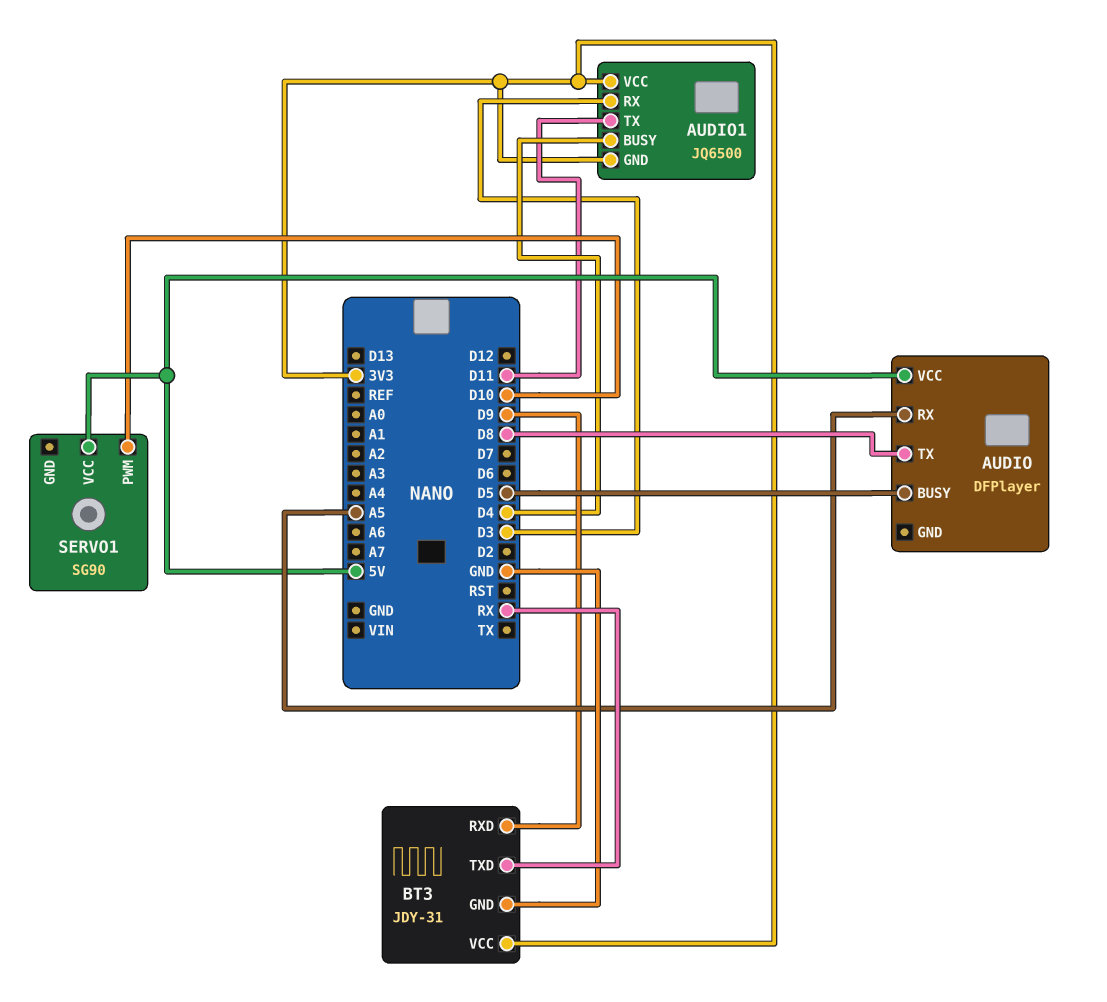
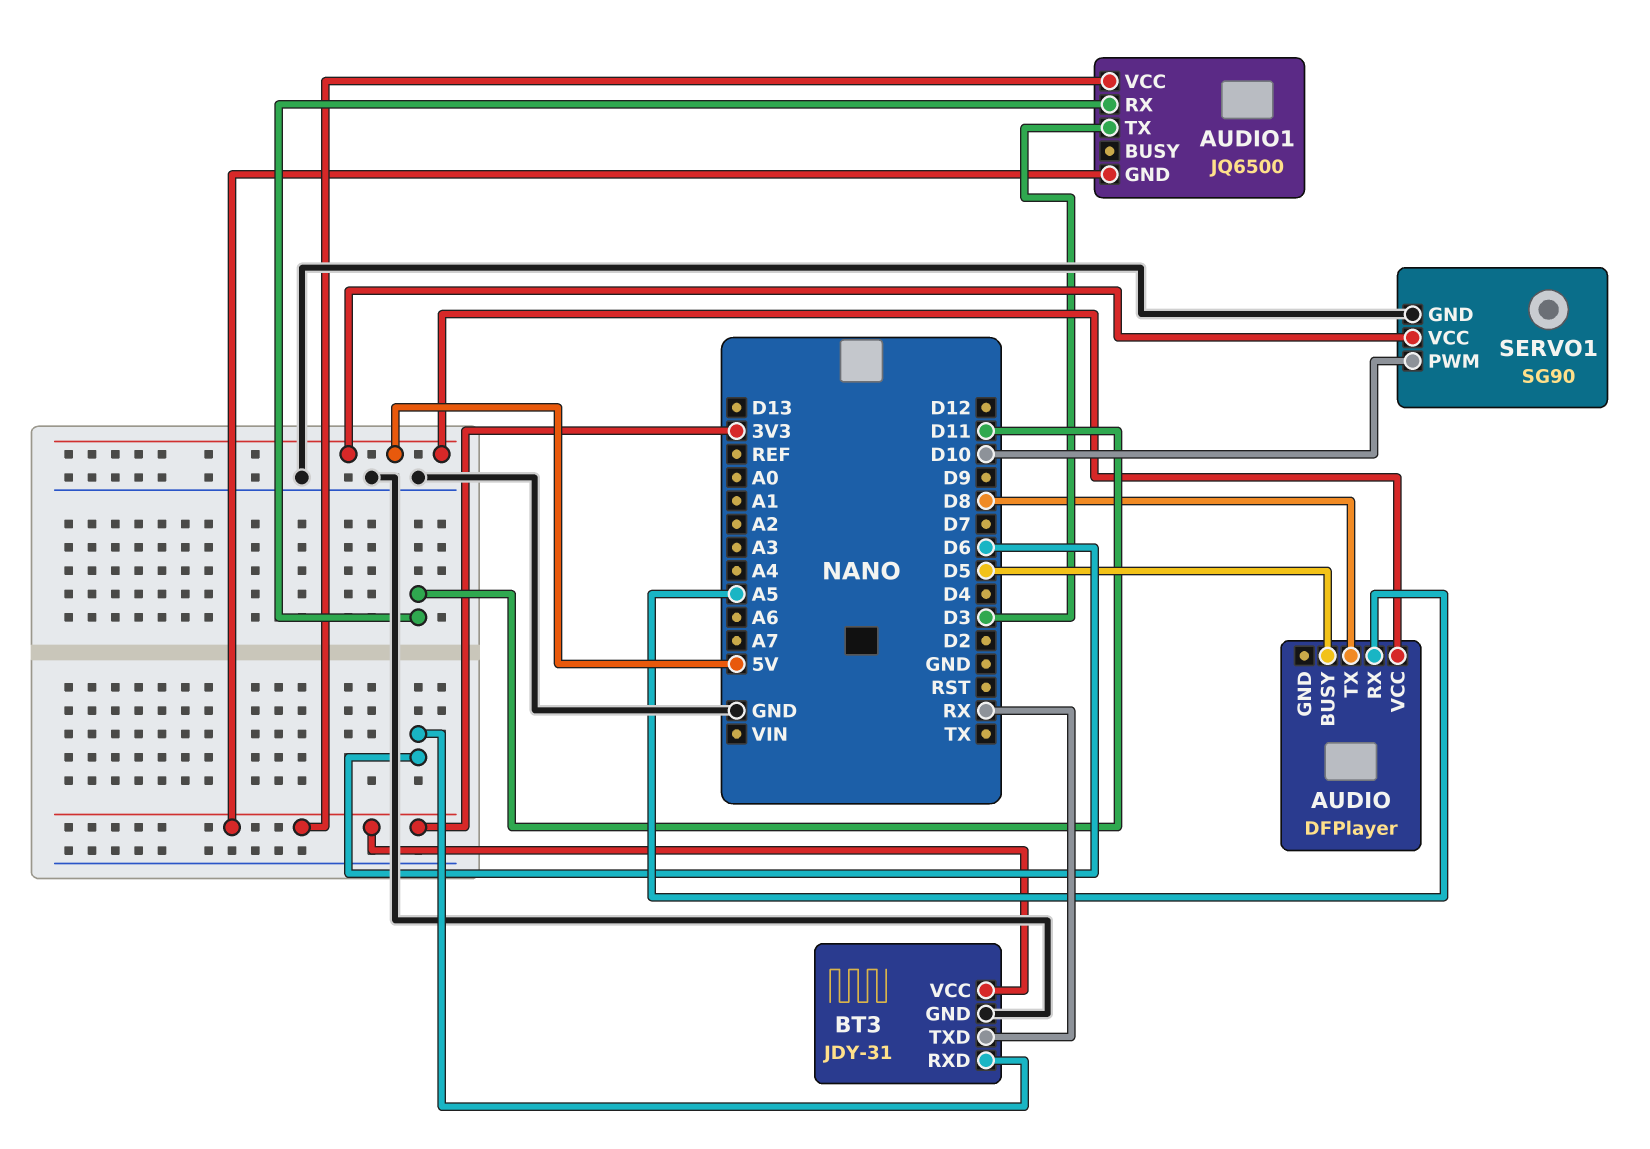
AUDIO1 pin BUSY: D4 -> none
AUDIO1 pin RX: D3 -> D11
AUDIO1 pin TX: D11 -> D3
BT3 pin RXD: D9 -> D6
SERVO1 pin GND: none -> GND

